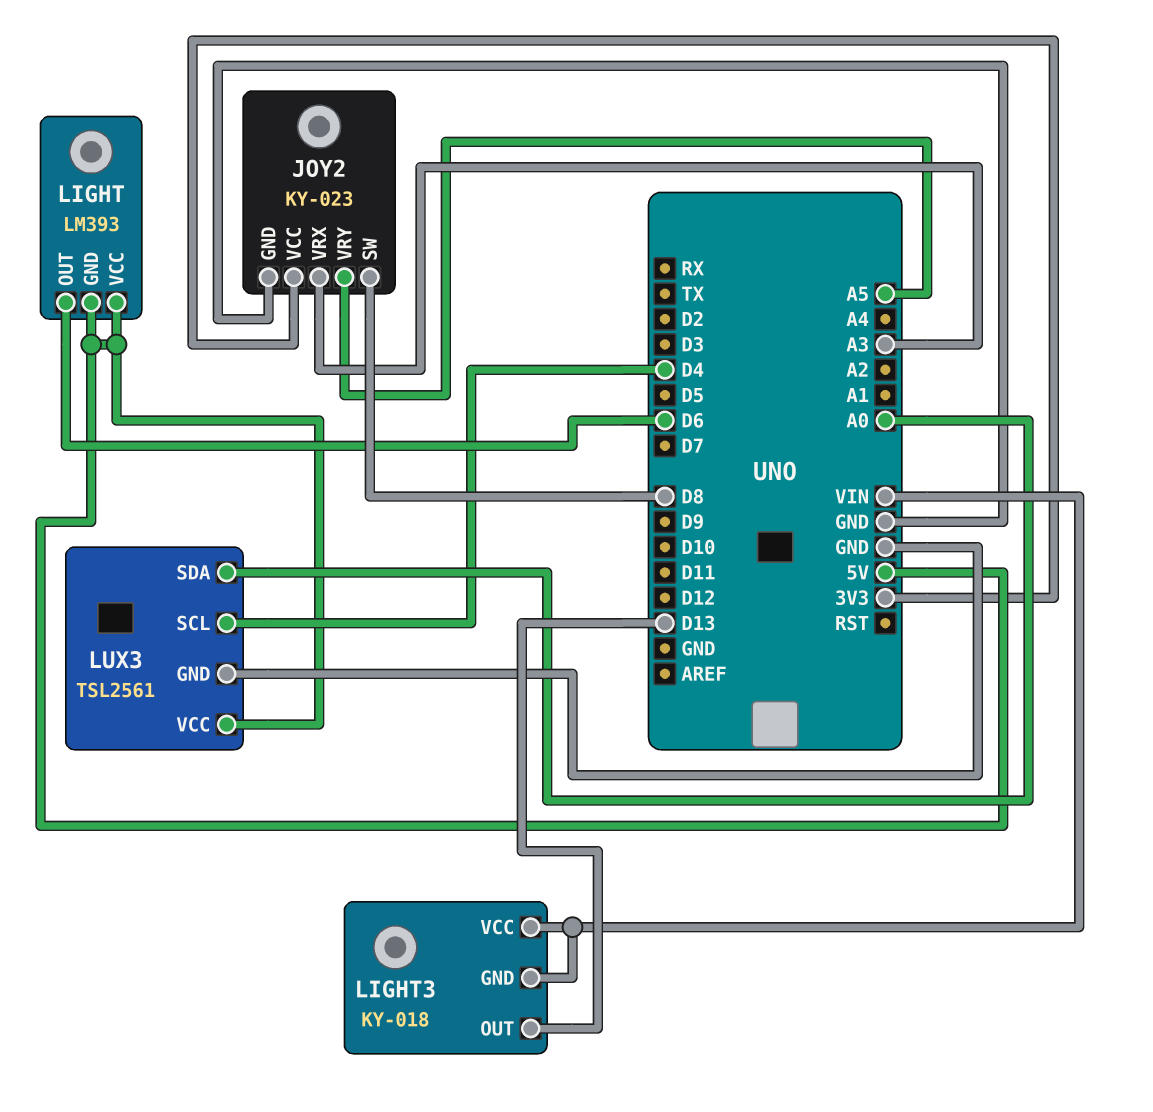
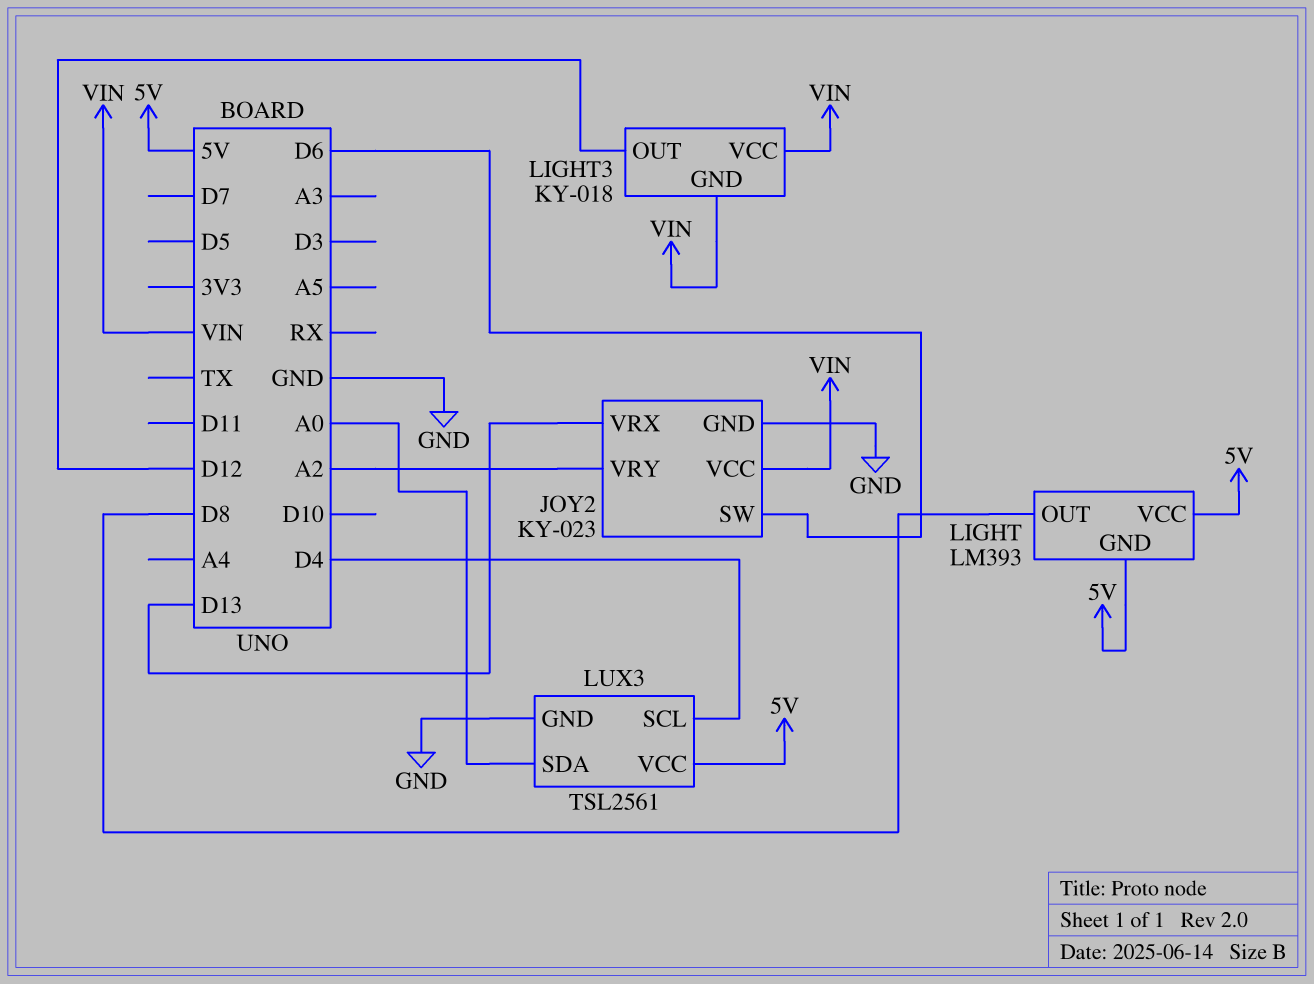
JOY2 pin SW: D8 -> D6
JOY2 pin VCC: 3V3 -> VIN
JOY2 pin VRX: A3 -> D13
JOY2 pin VRY: A5 -> A2
LIGHT pin OUT: D6 -> D8
LIGHT3 pin OUT: D13 -> D12

